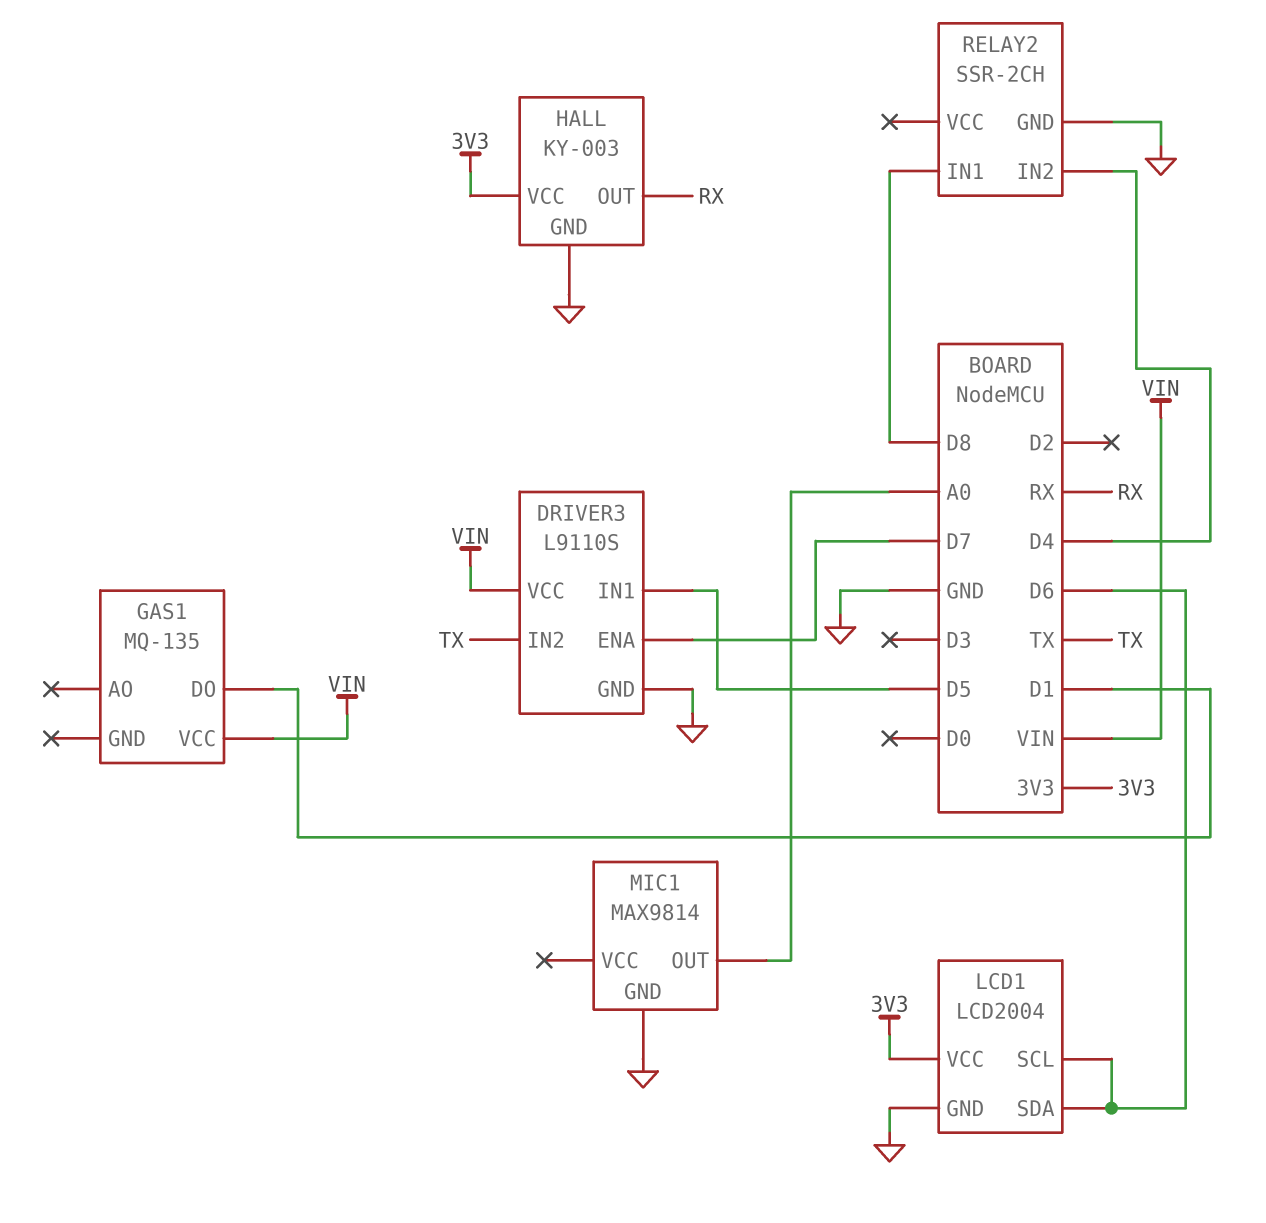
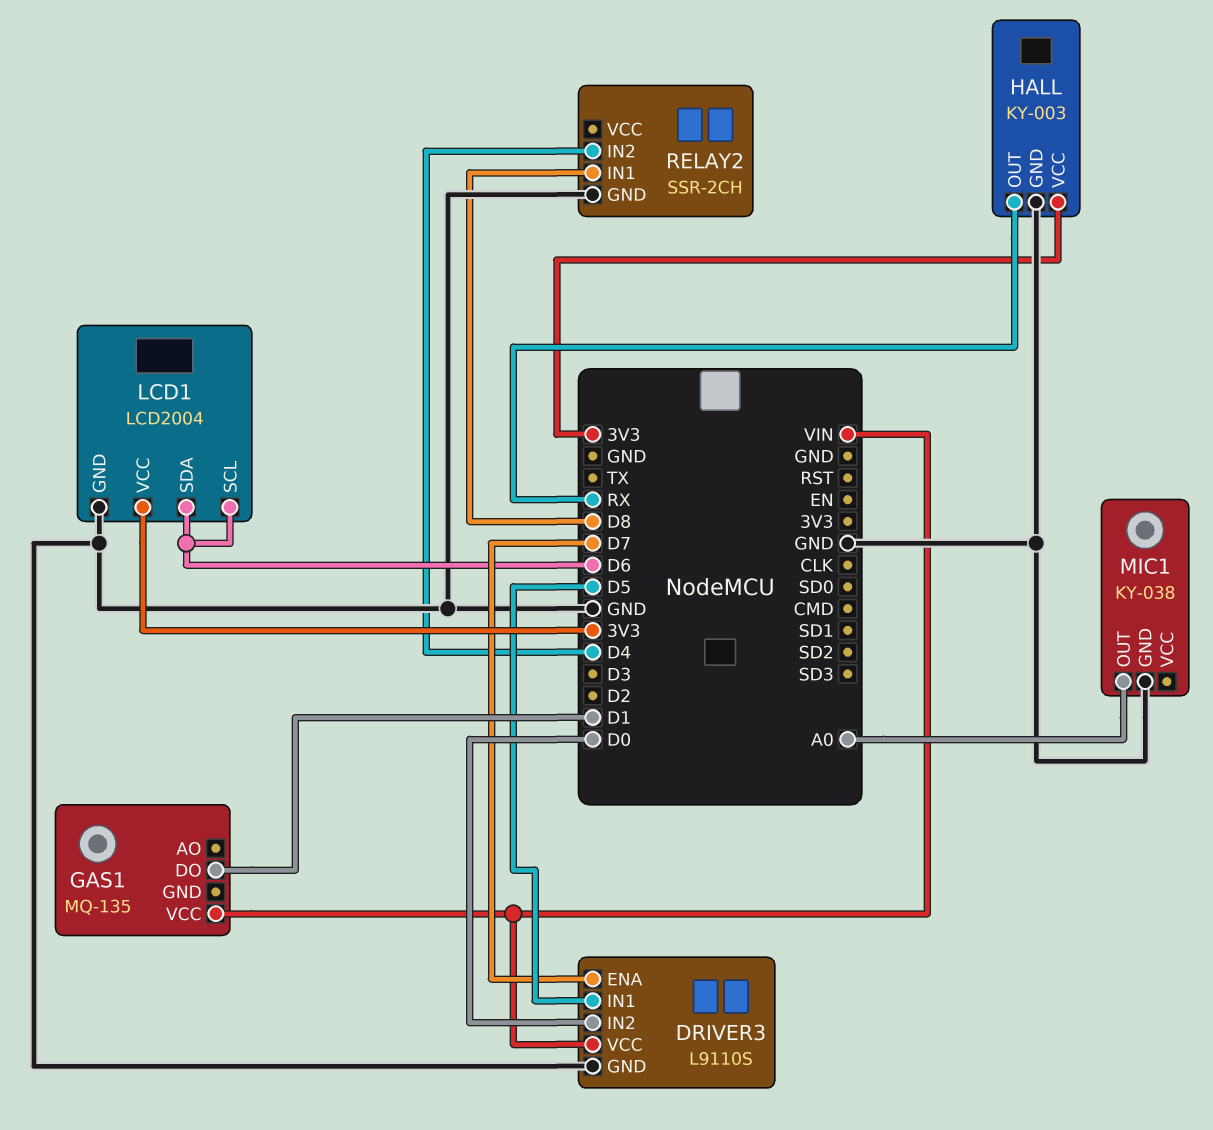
DRIVER3 pin IN2: TX -> D0
MIC1: MAX9814 -> KY-038

